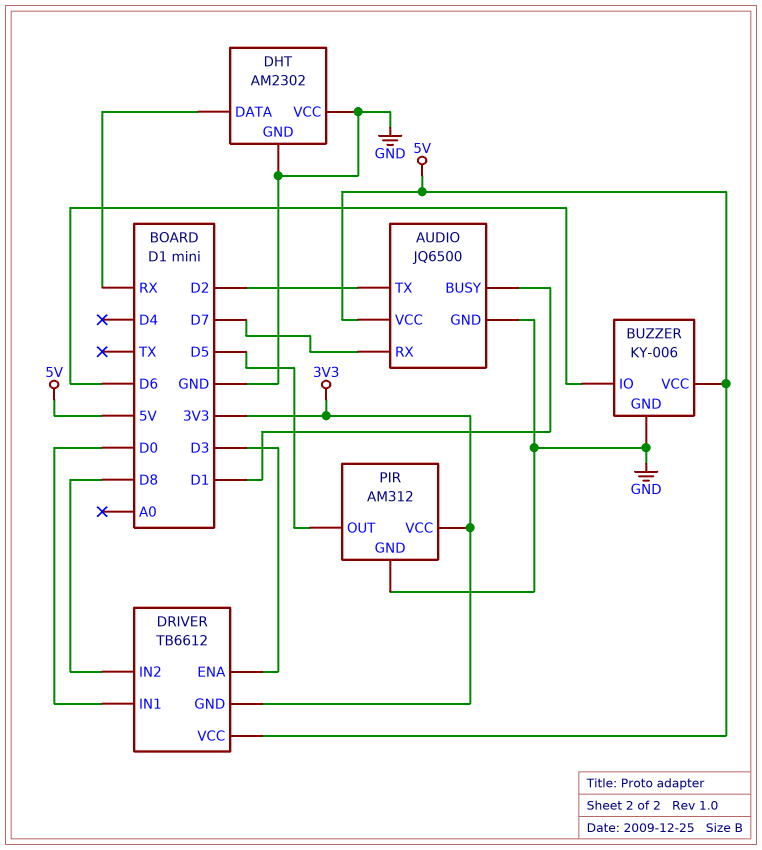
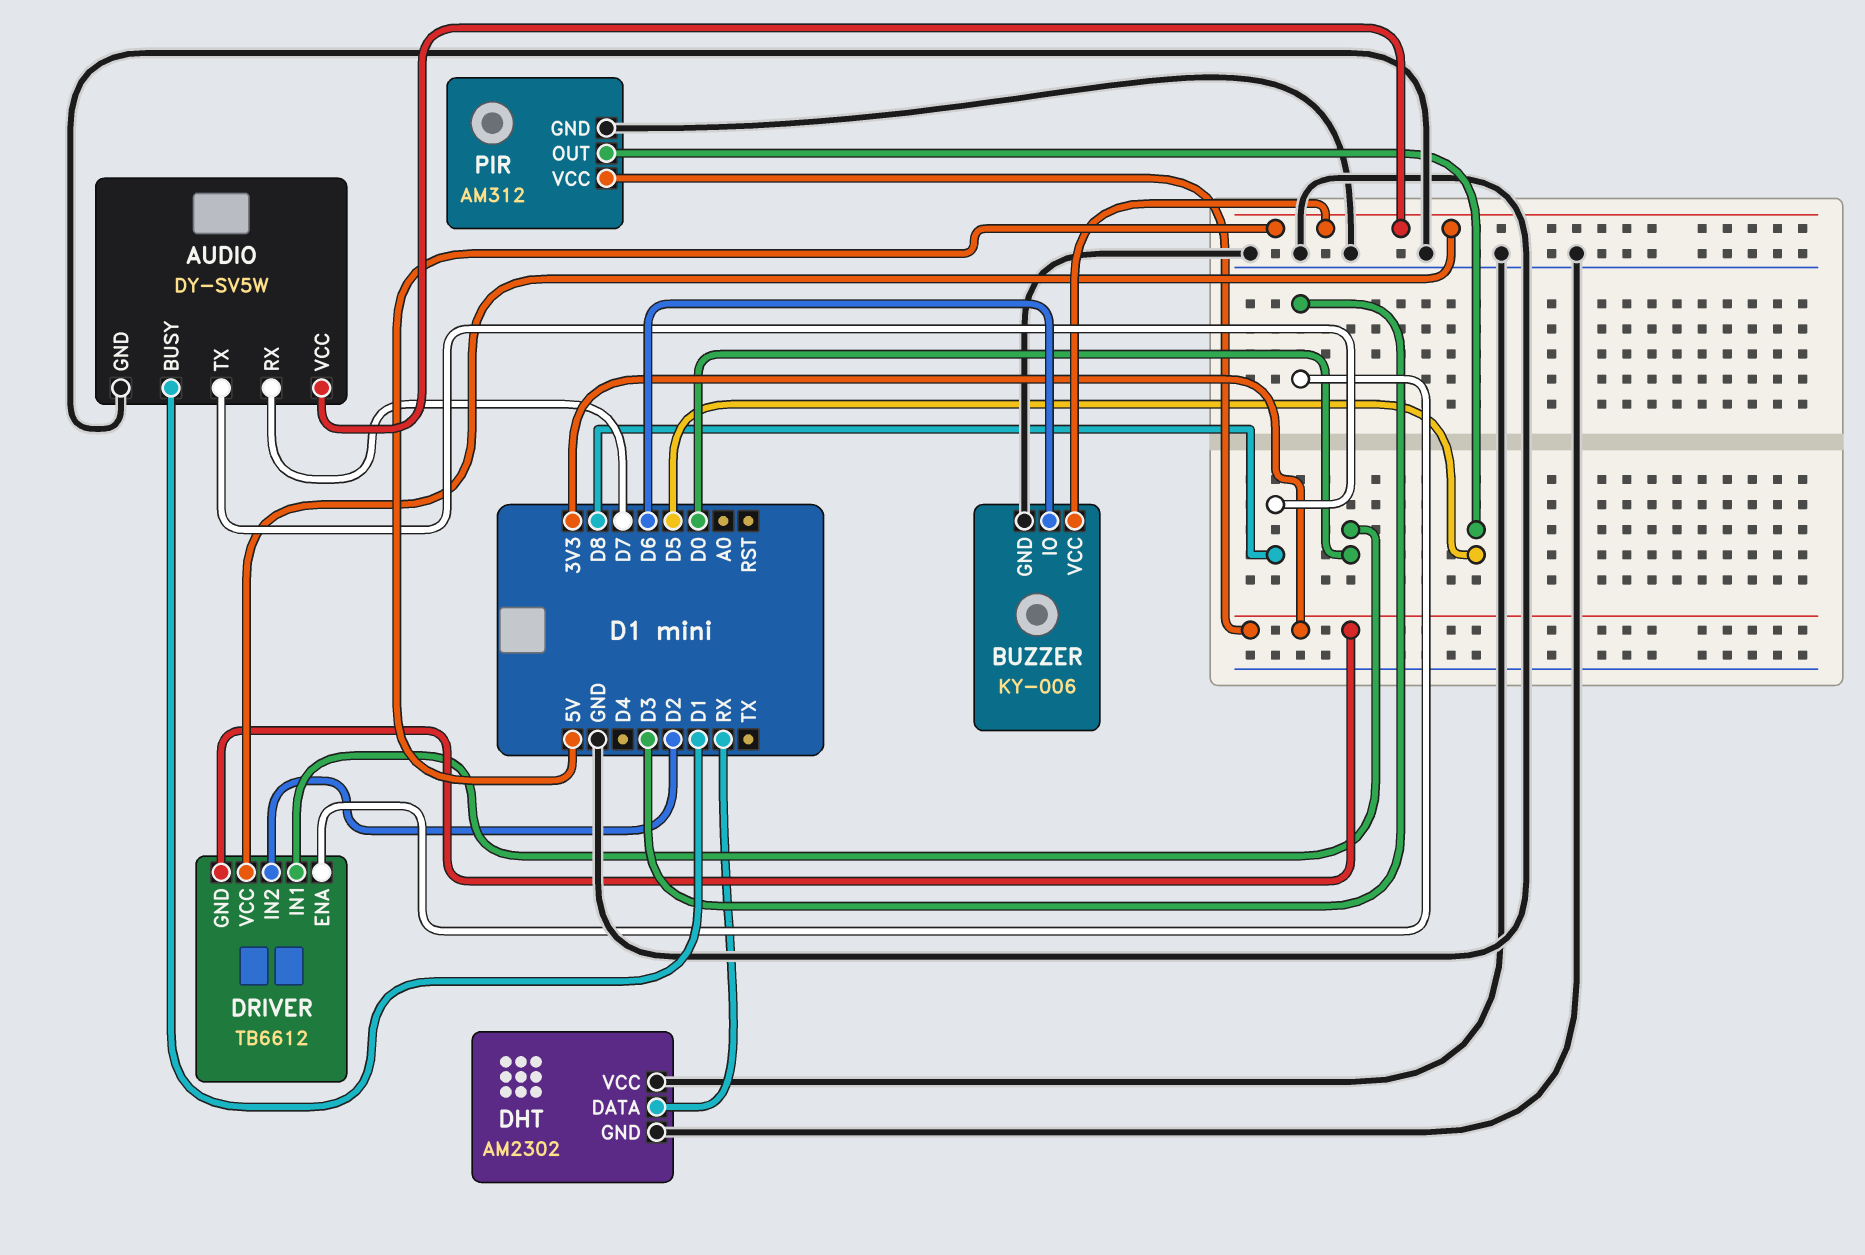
AUDIO: JQ6500 -> DY-SV5W
AUDIO pin TX: D2 -> D8
DRIVER pin IN2: D8 -> D2

